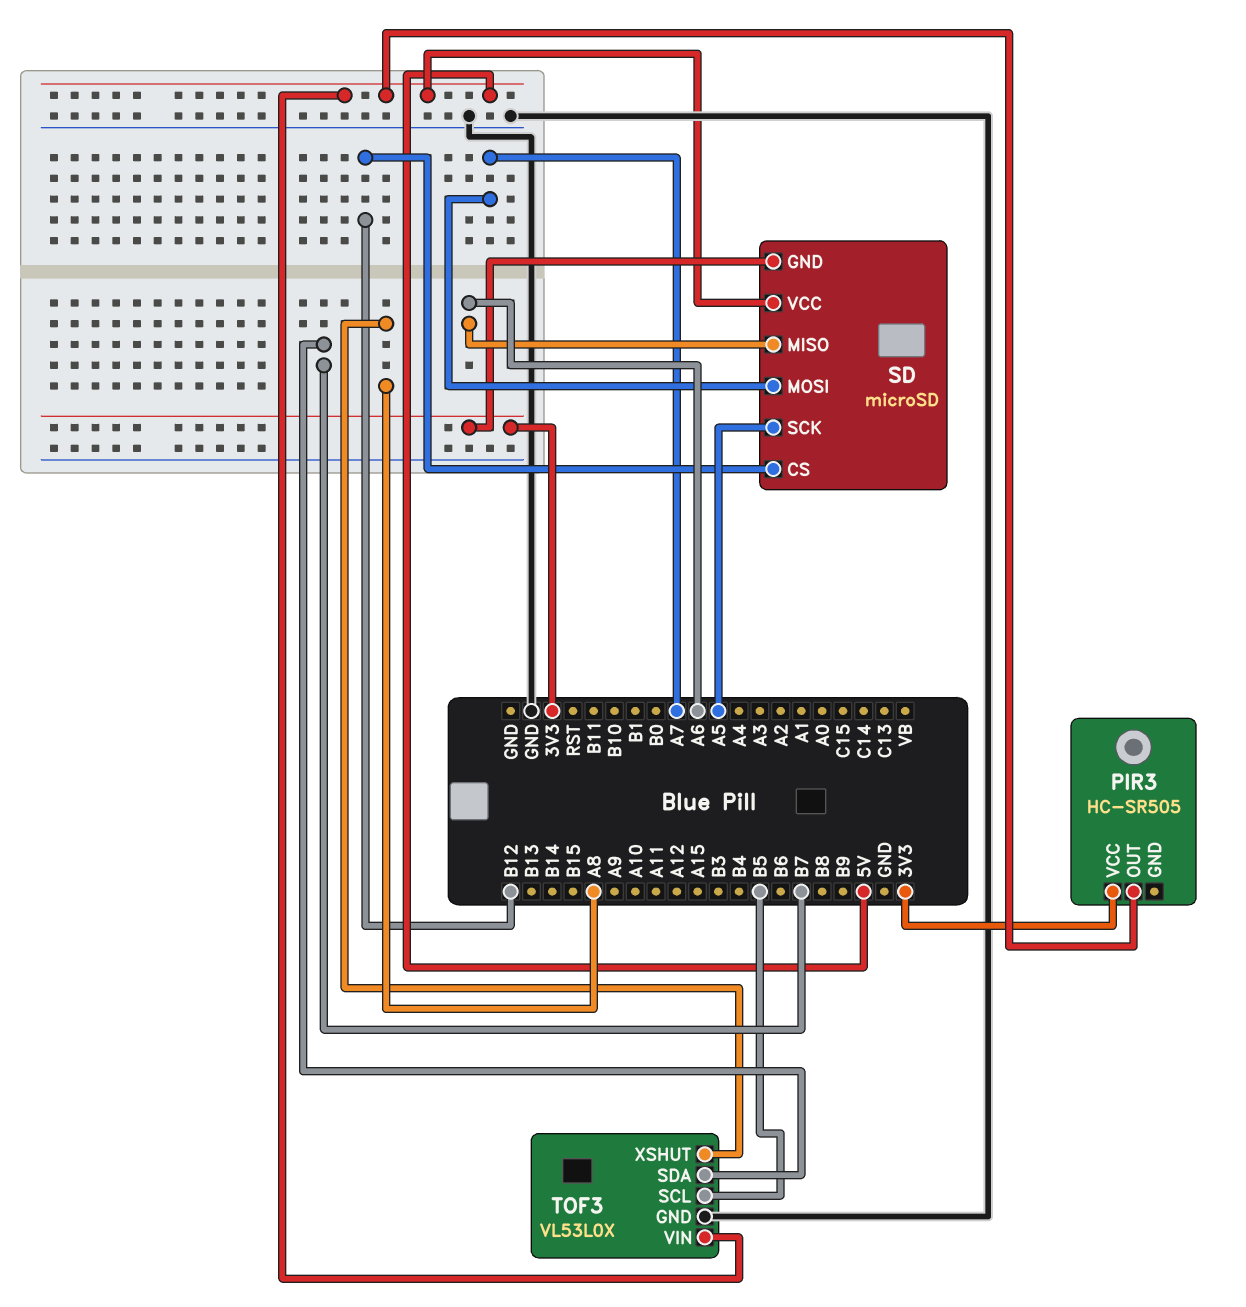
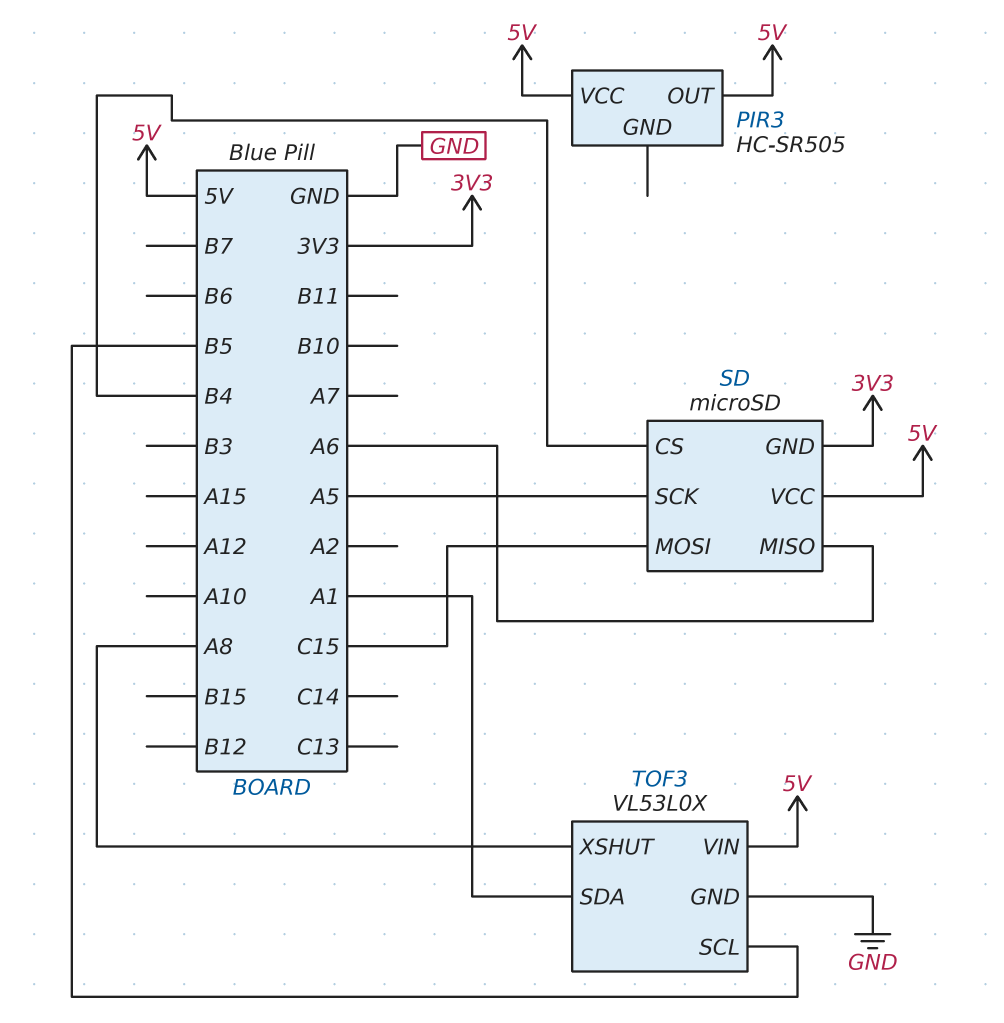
PIR3 pin VCC: 3V3 -> 5V
SD pin CS: B12 -> B4
SD pin MOSI: A7 -> C15
TOF3 pin SDA: B7 -> A1

